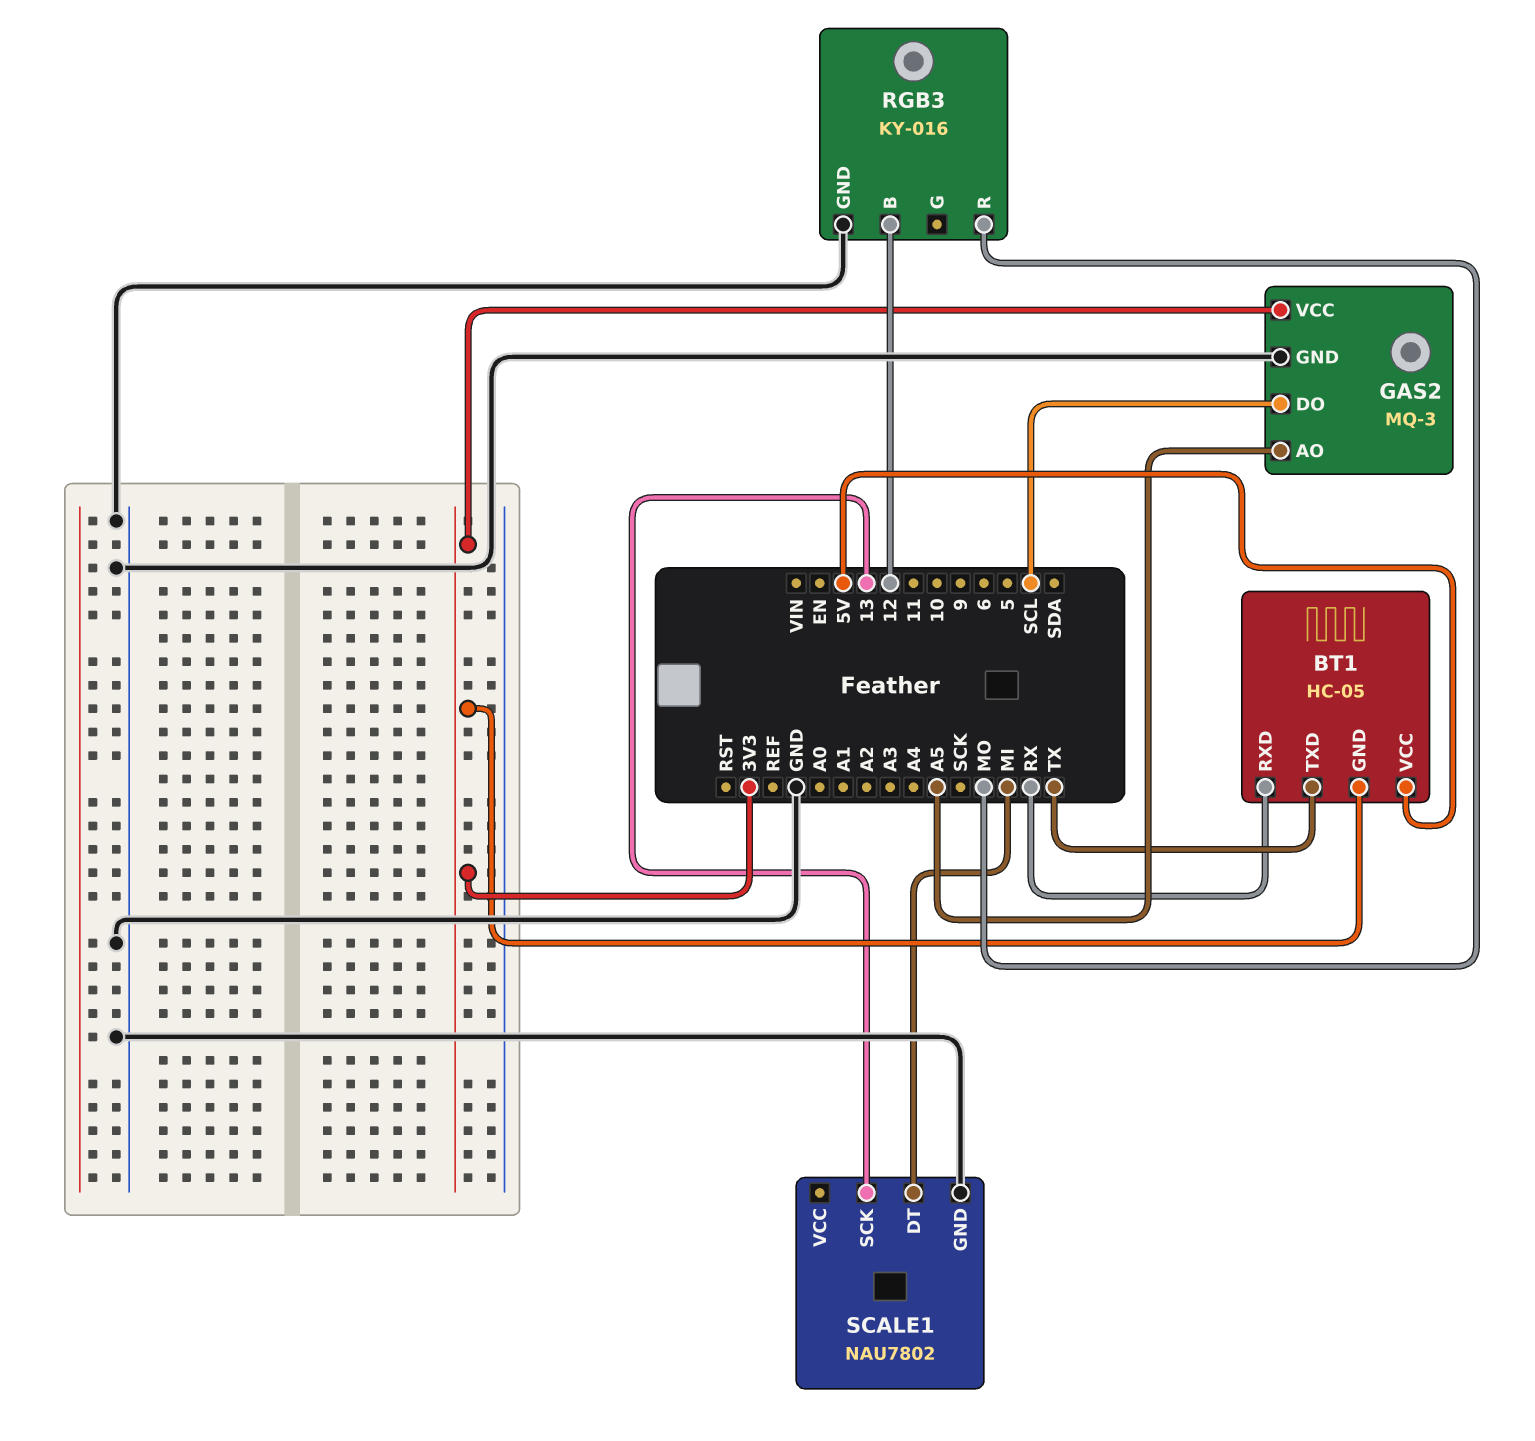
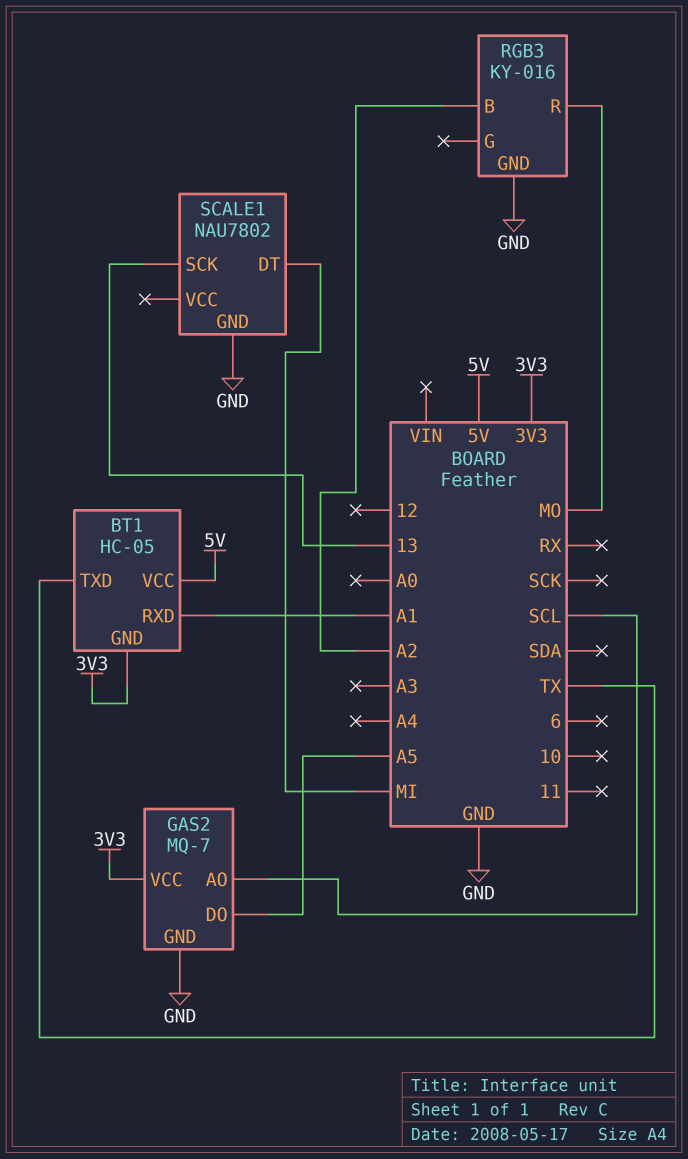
BT1 pin RXD: RX -> A1
GAS2: MQ-3 -> MQ-7
GAS2 pin AO: A5 -> SCL
GAS2 pin DO: SCL -> A5
RGB3 pin B: 12 -> A2

